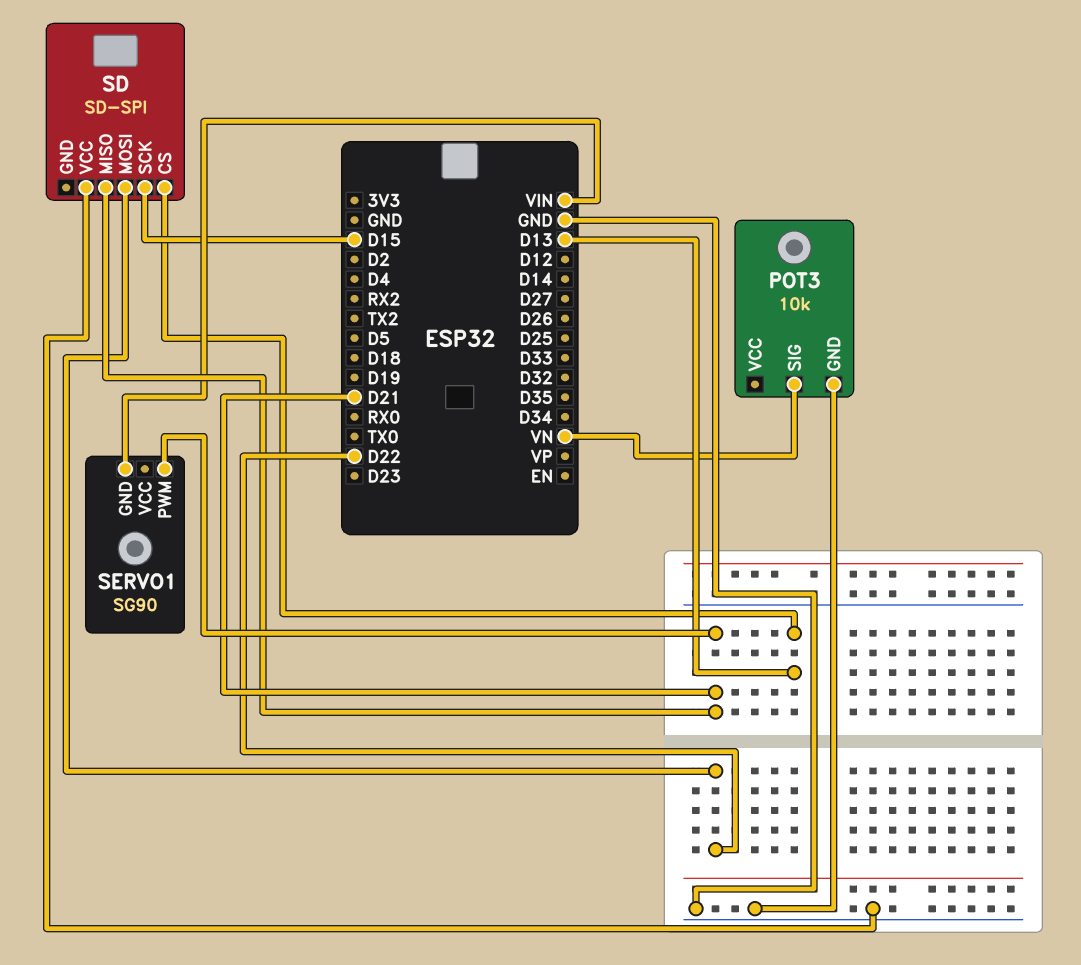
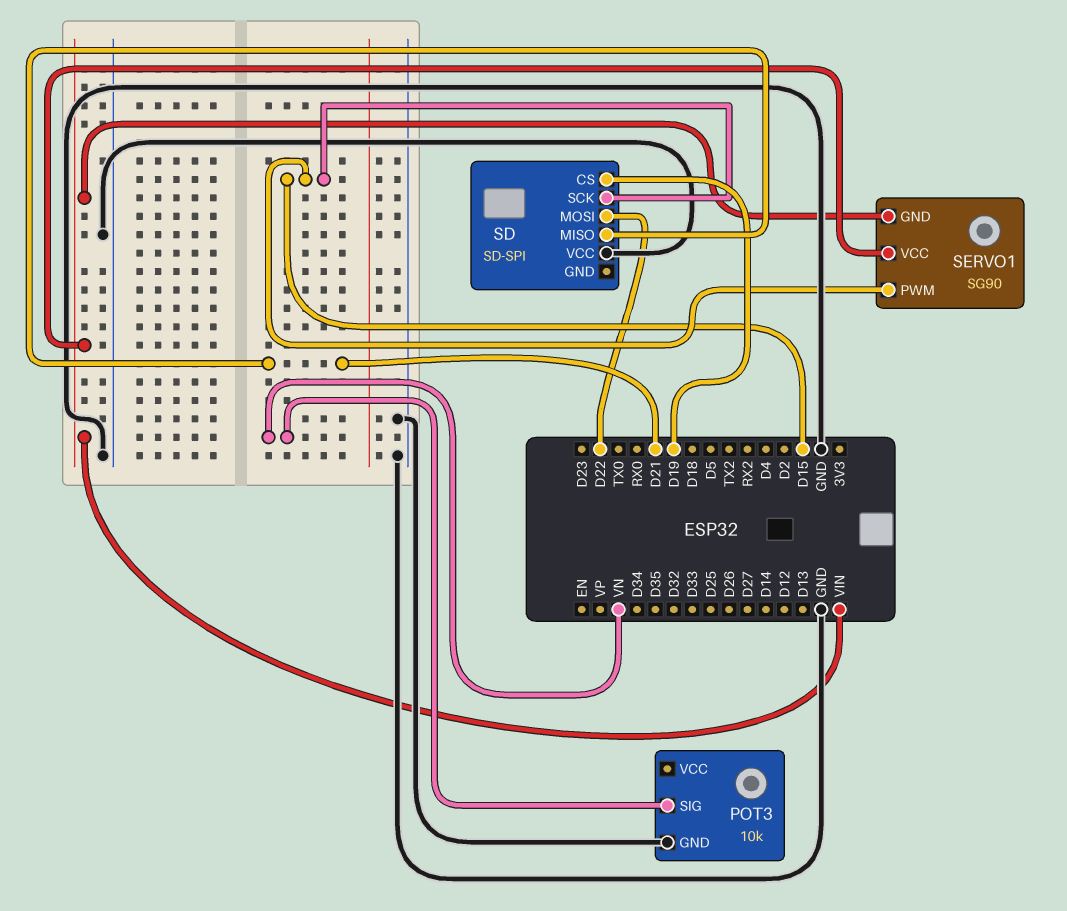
SD pin CS: D13 -> D19
SERVO1 pin PWM: D21 -> D15
SERVO1 pin VCC: none -> VIN

